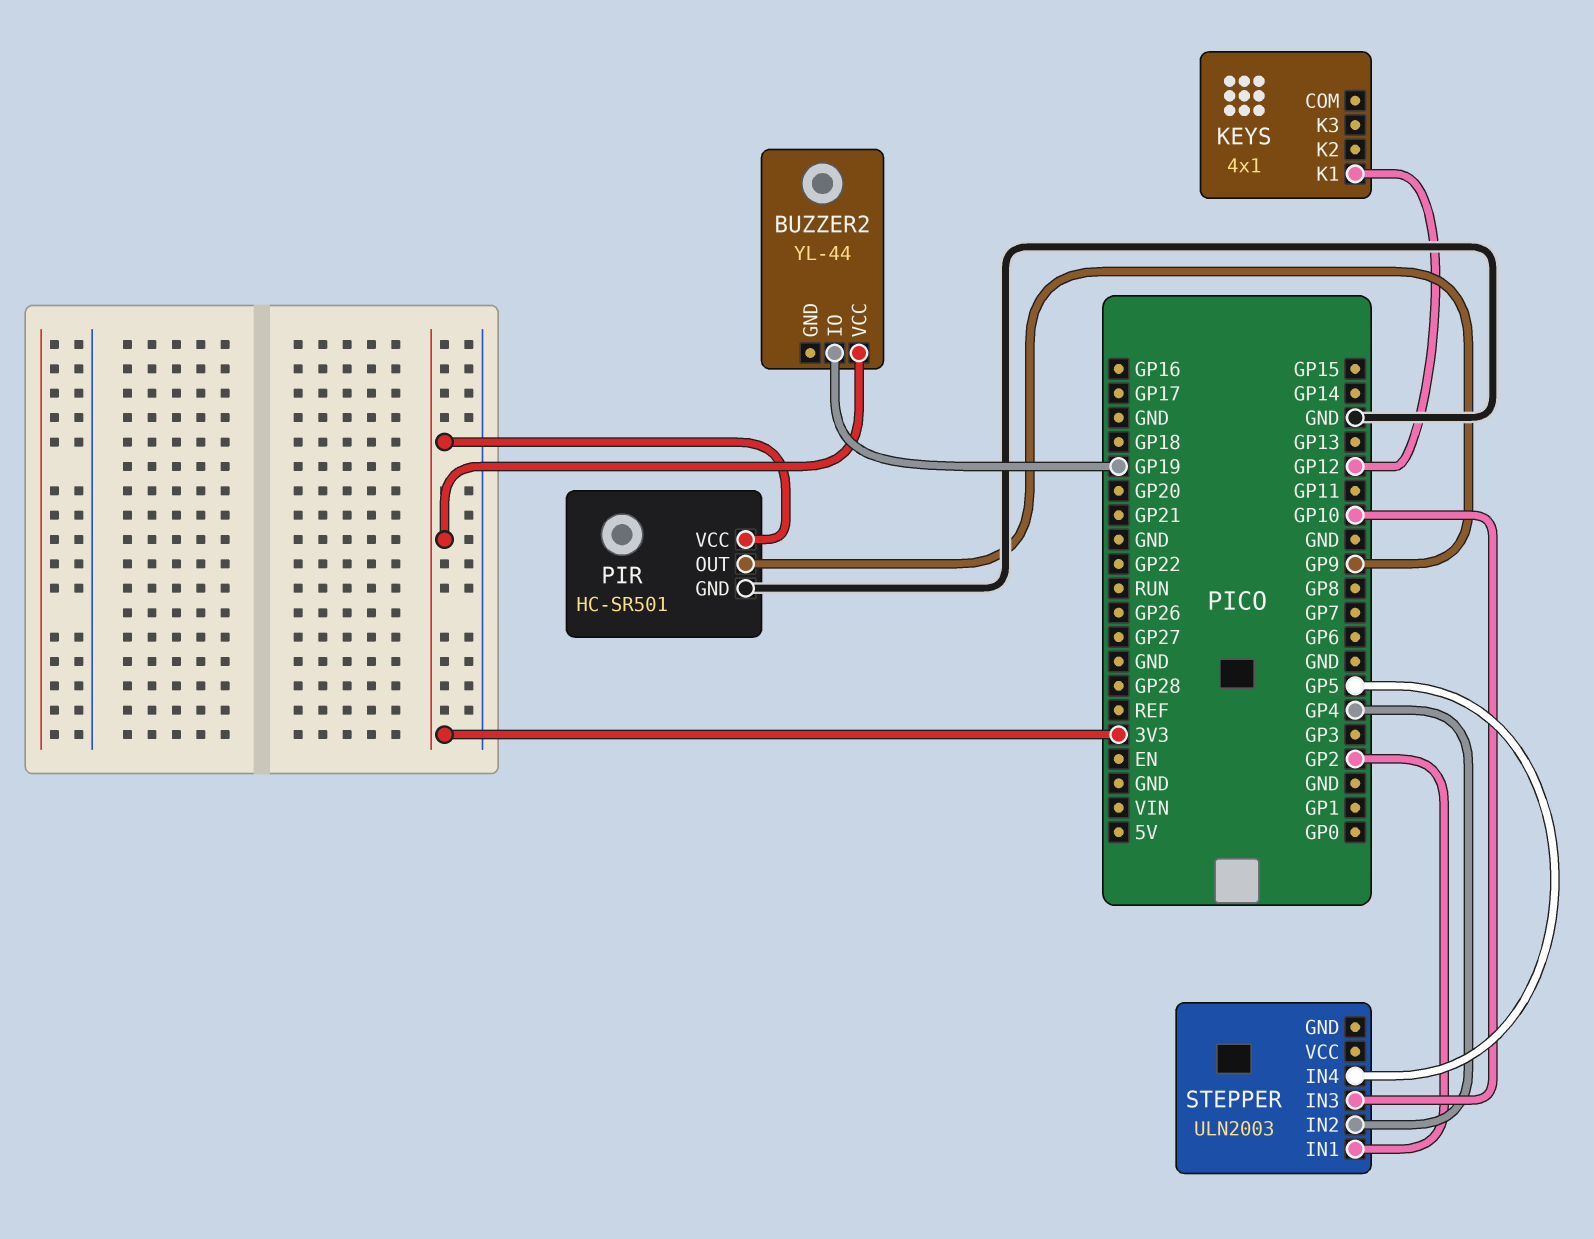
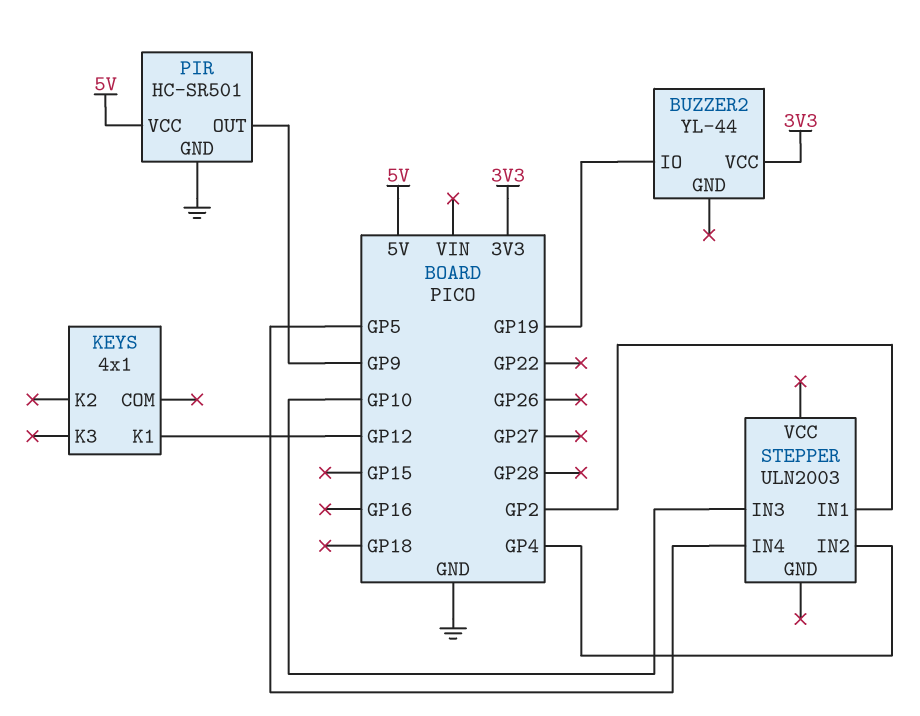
PIR pin VCC: 3V3 -> 5V

